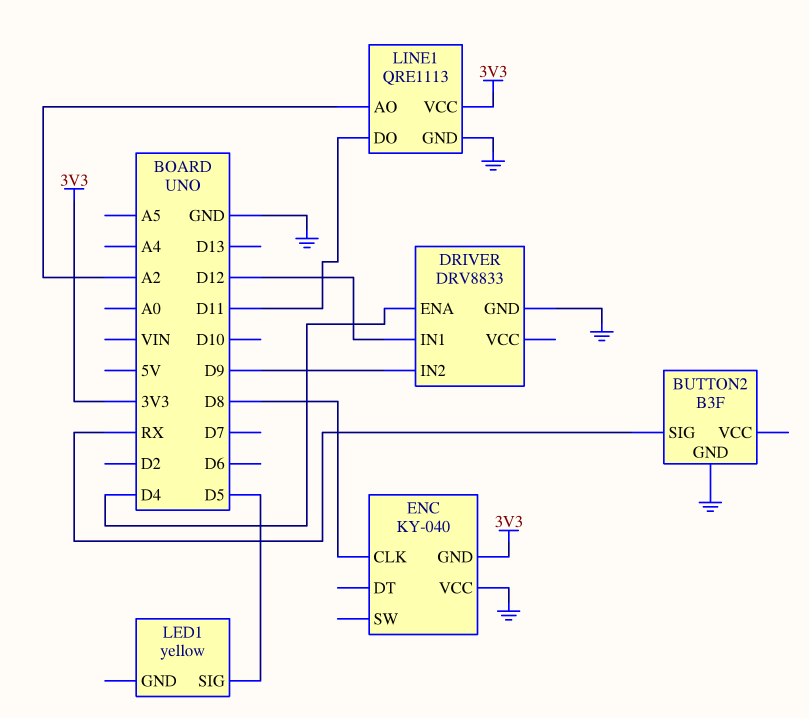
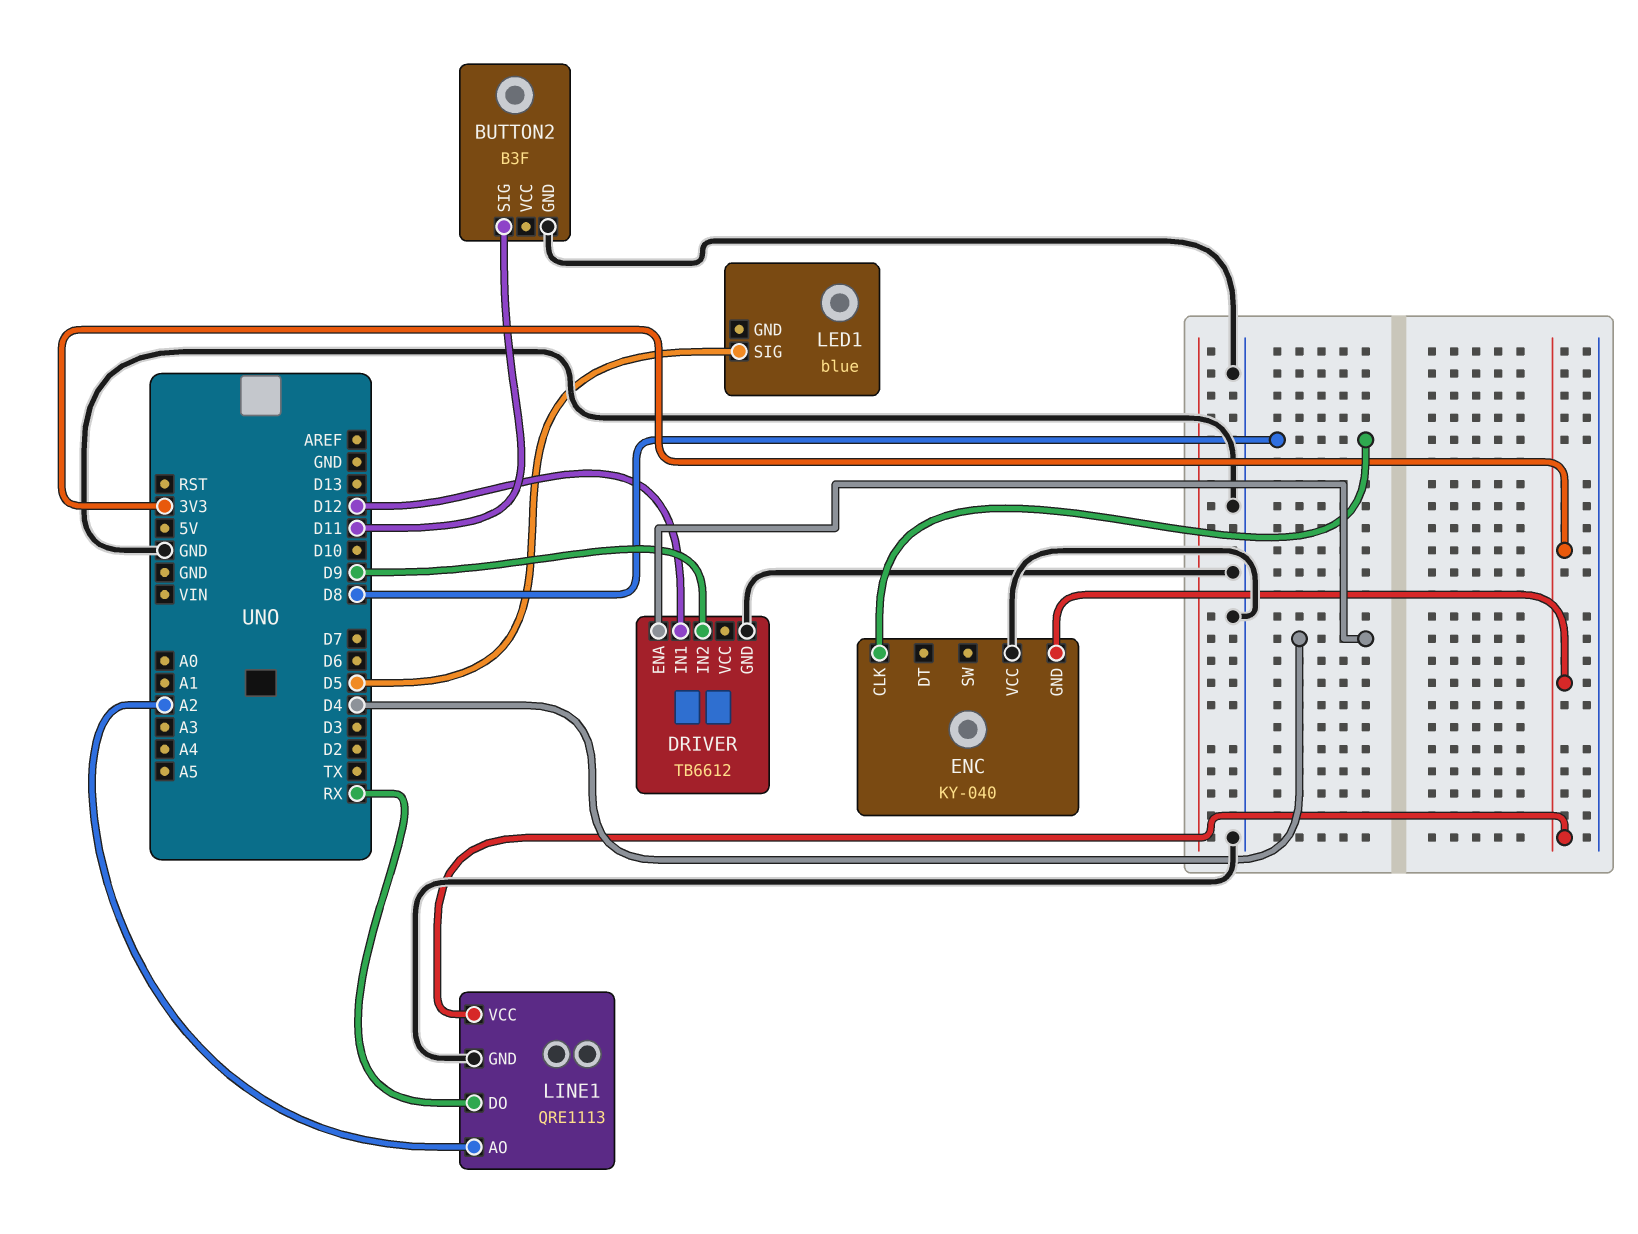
BUTTON2 pin SIG: RX -> D11
DRIVER: DRV8833 -> TB6612
LED1: yellow -> blue
LINE1 pin DO: D11 -> RX

